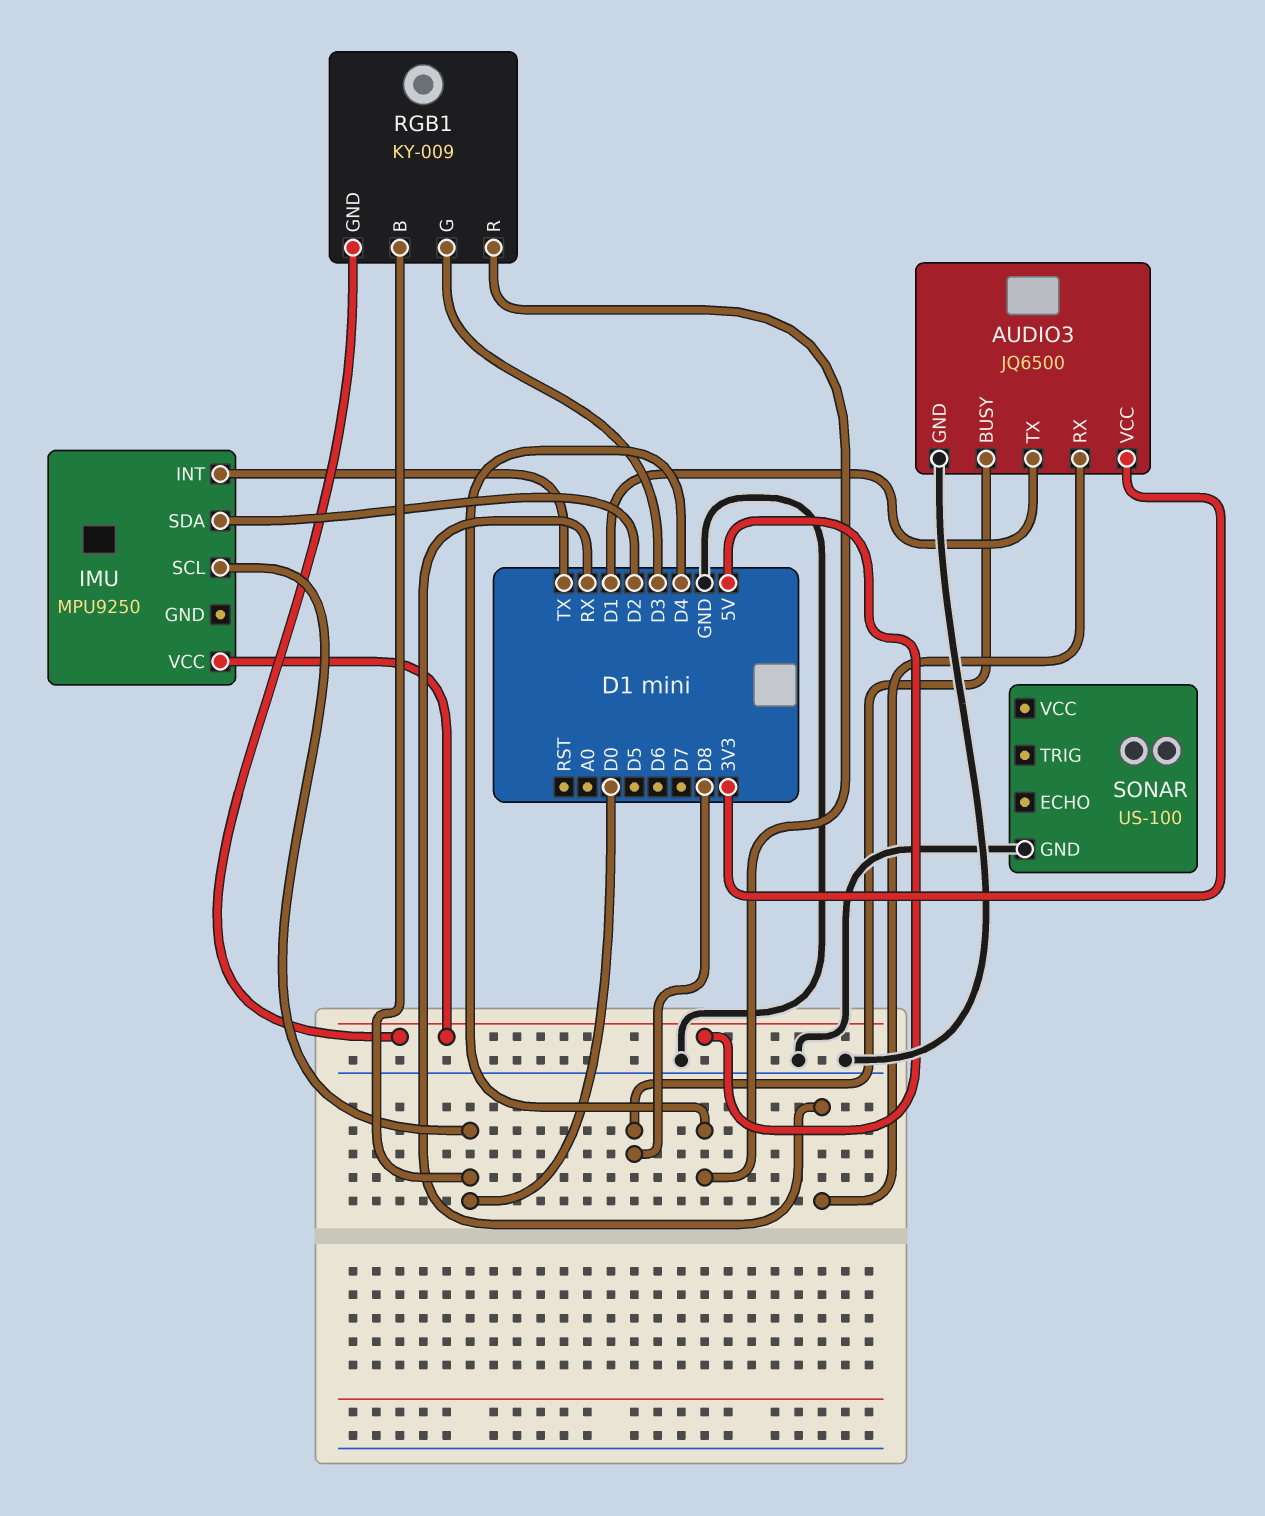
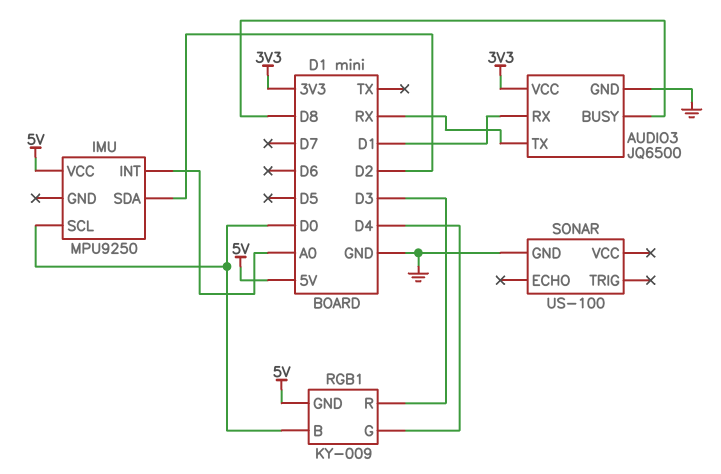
AUDIO3 pin RX: RX -> D1
AUDIO3 pin TX: D1 -> RX
IMU pin INT: TX -> A0
RGB1 pin G: D3 -> D4
RGB1 pin R: D4 -> D3

